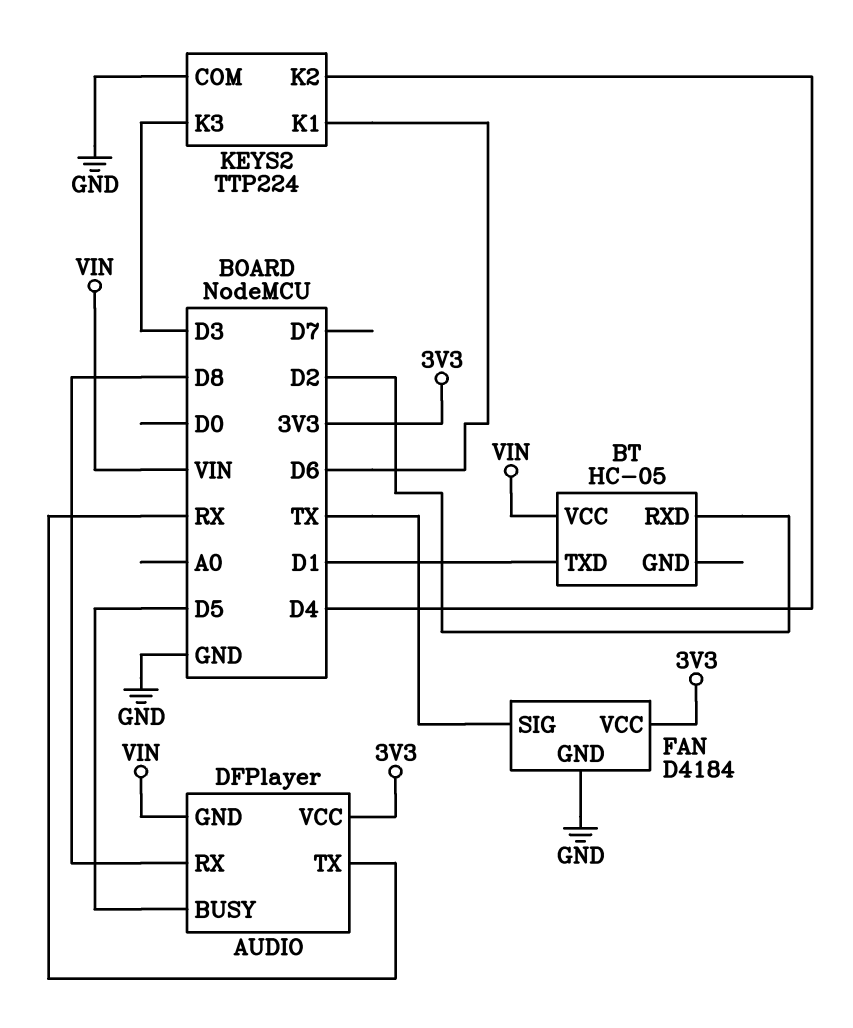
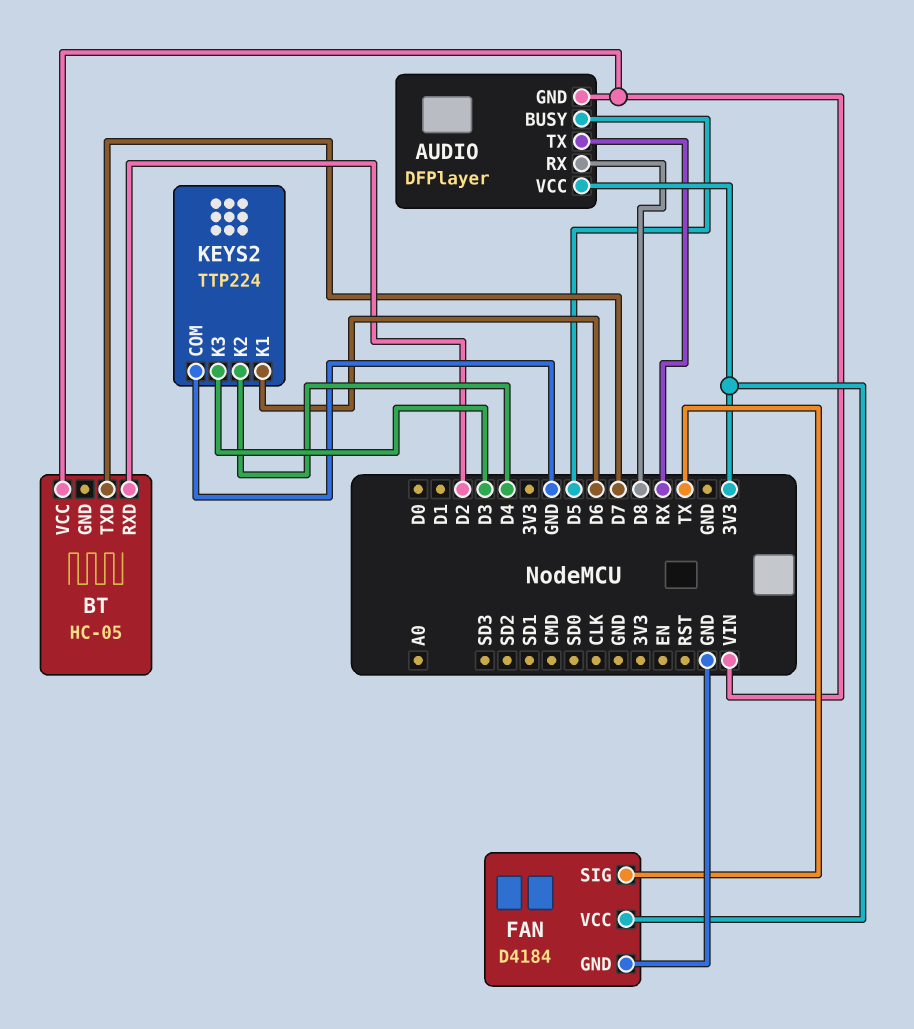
BT pin TXD: D1 -> D7

